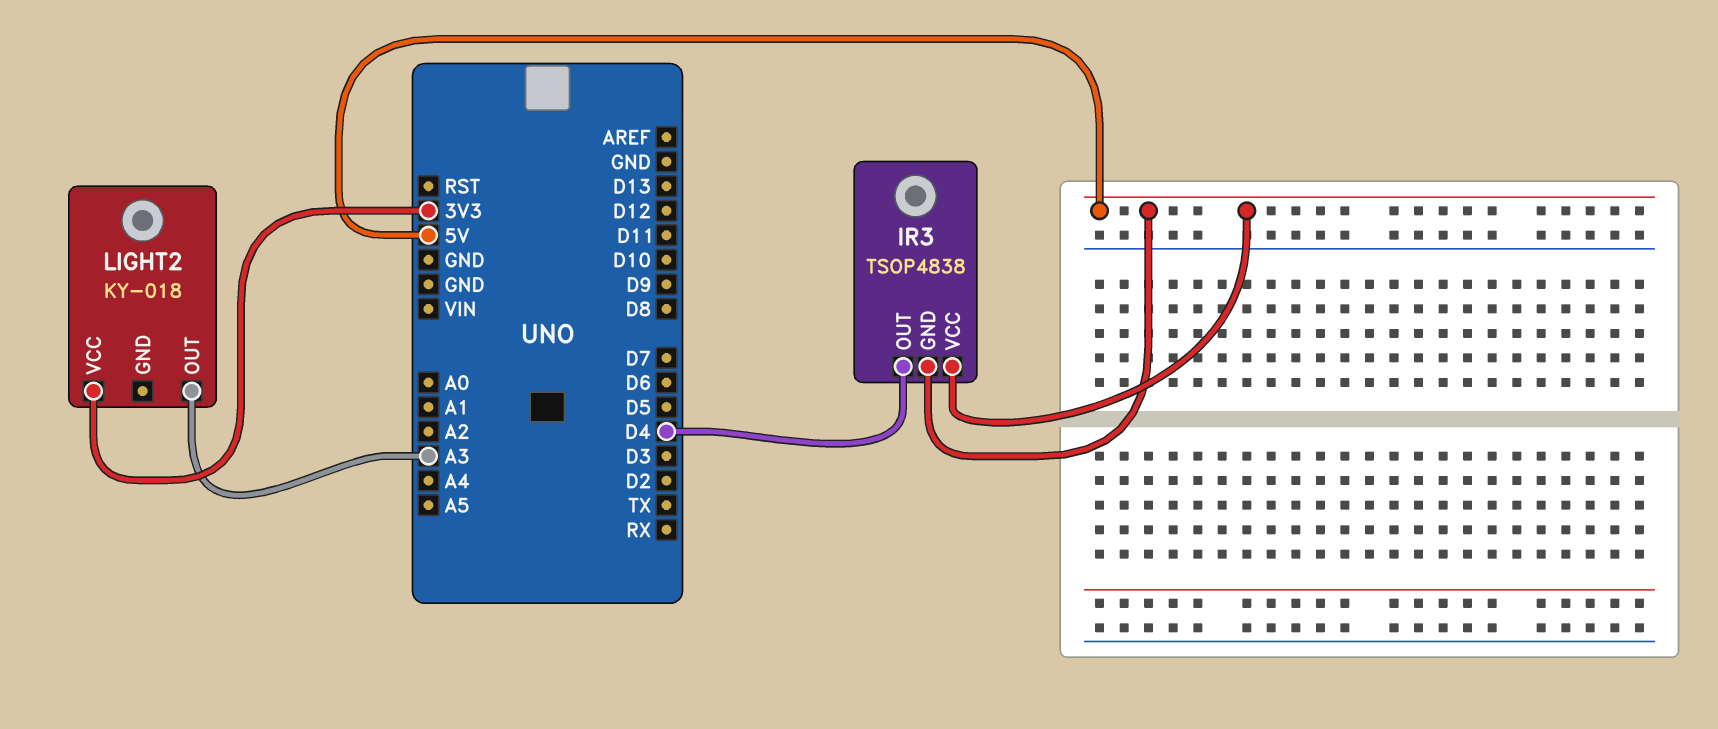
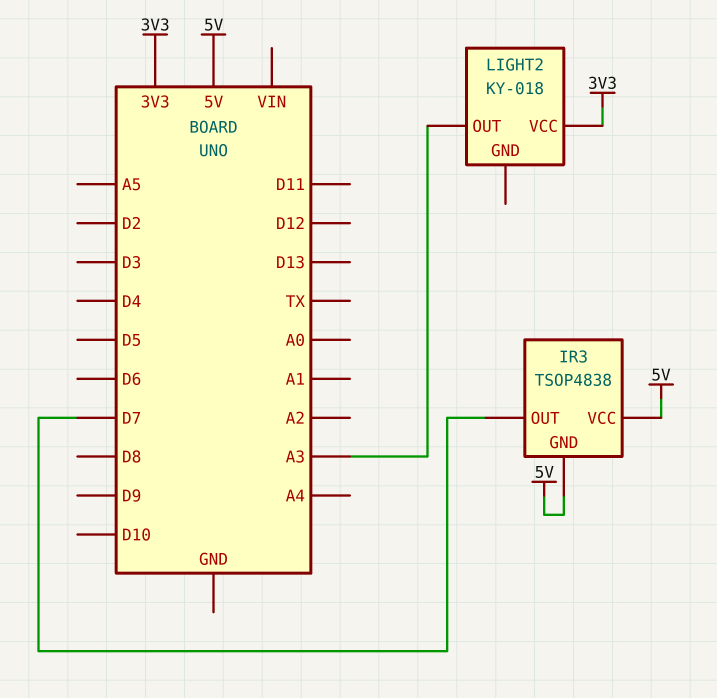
IR3 pin OUT: D4 -> D7

